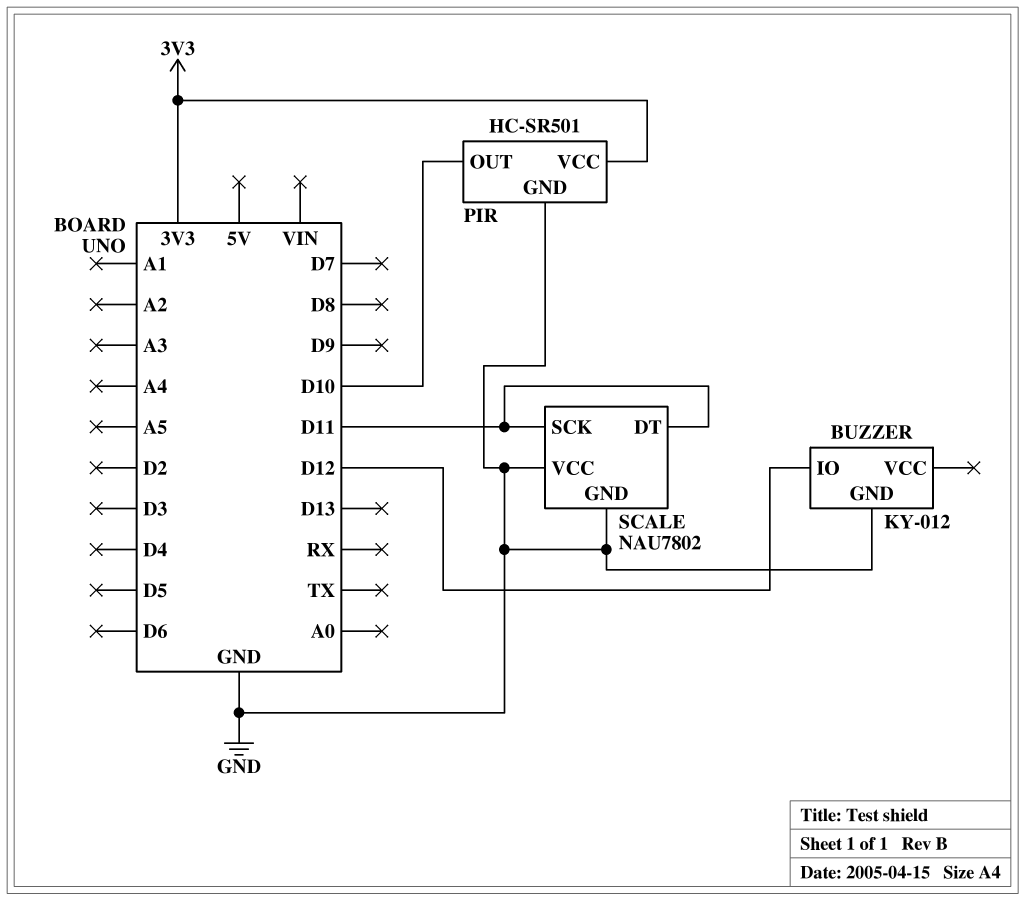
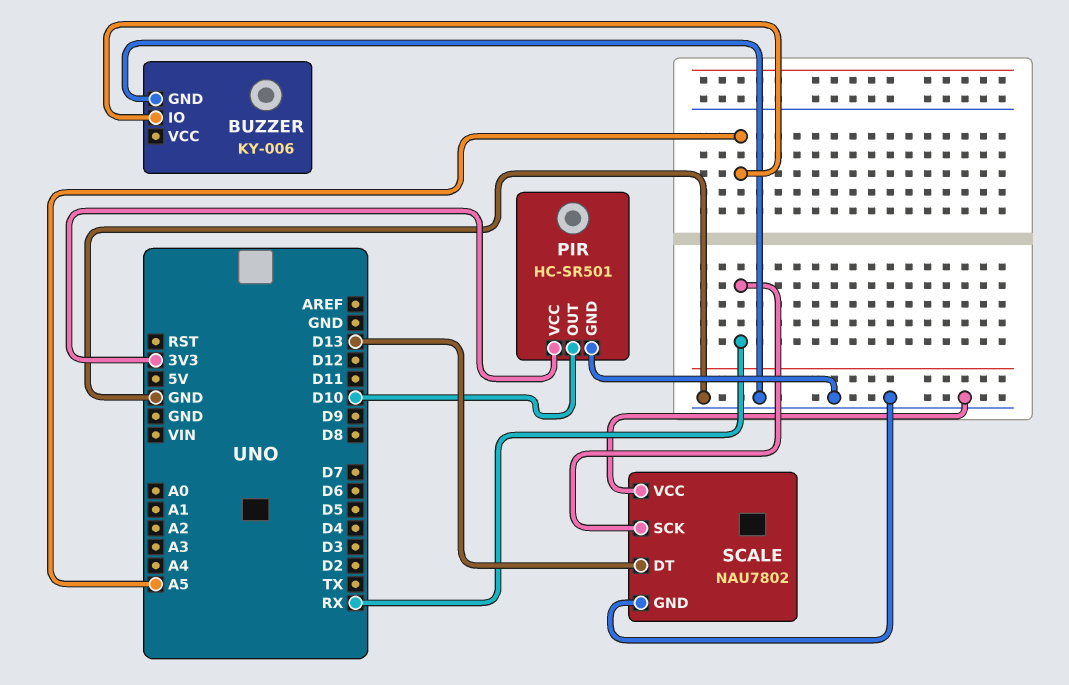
BUZZER: KY-012 -> KY-006
BUZZER pin IO: D12 -> A5
SCALE pin DT: D11 -> D13
SCALE pin SCK: D11 -> RX

